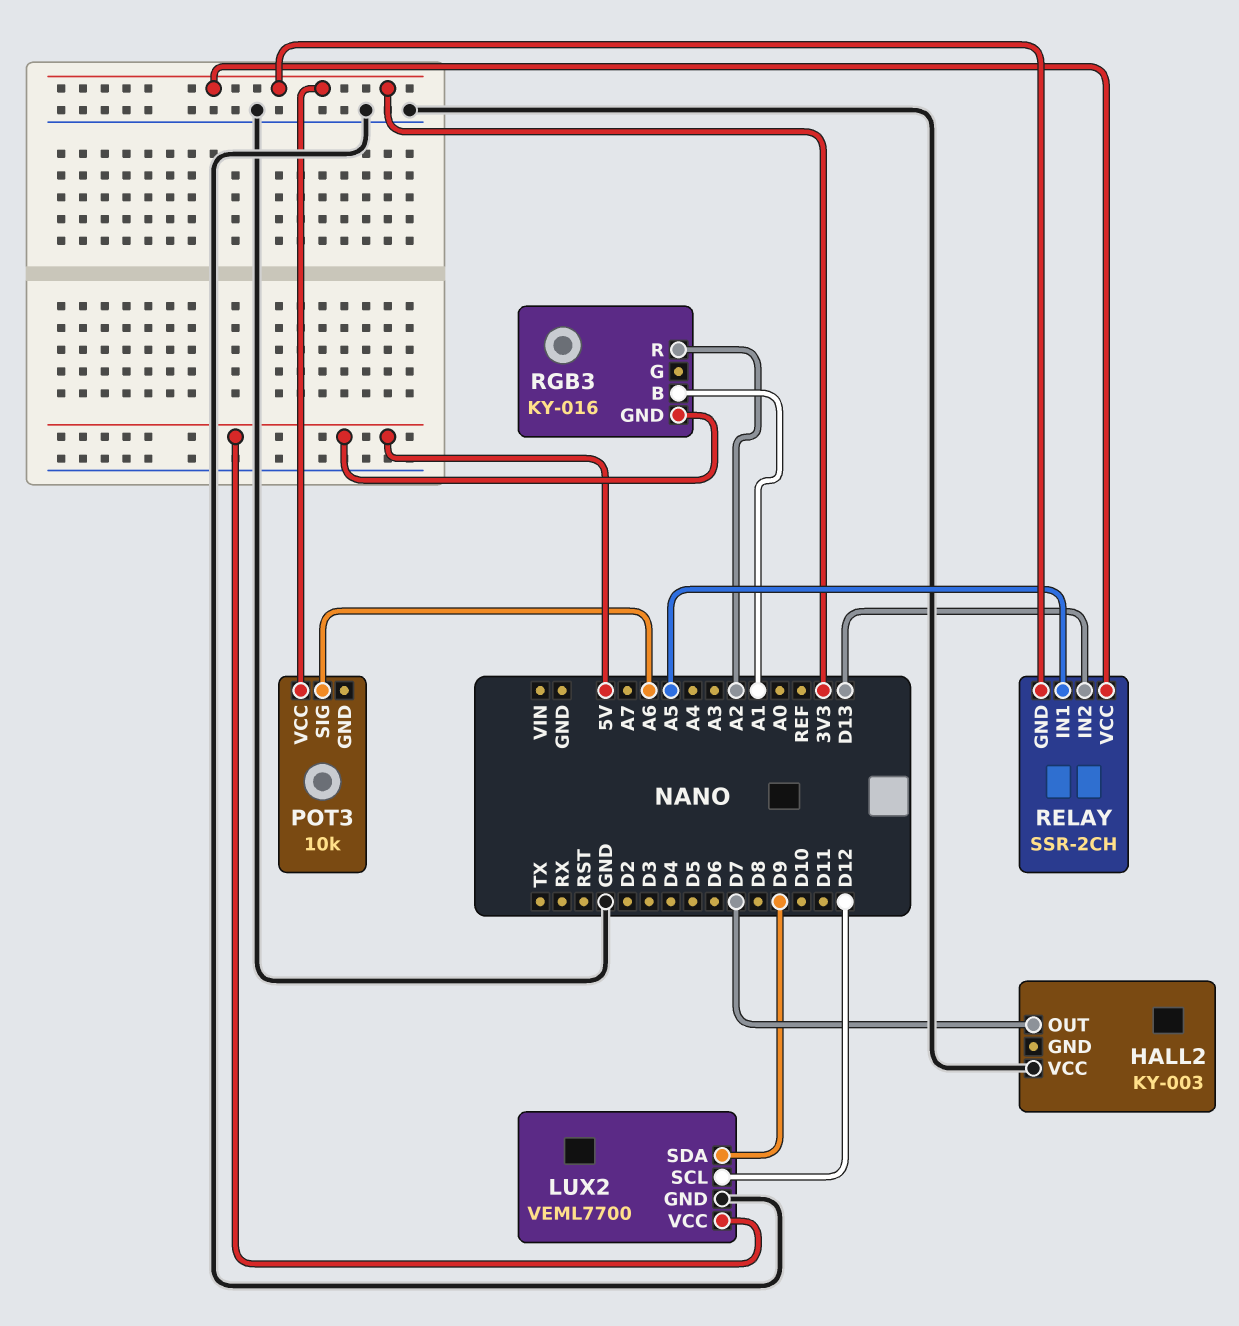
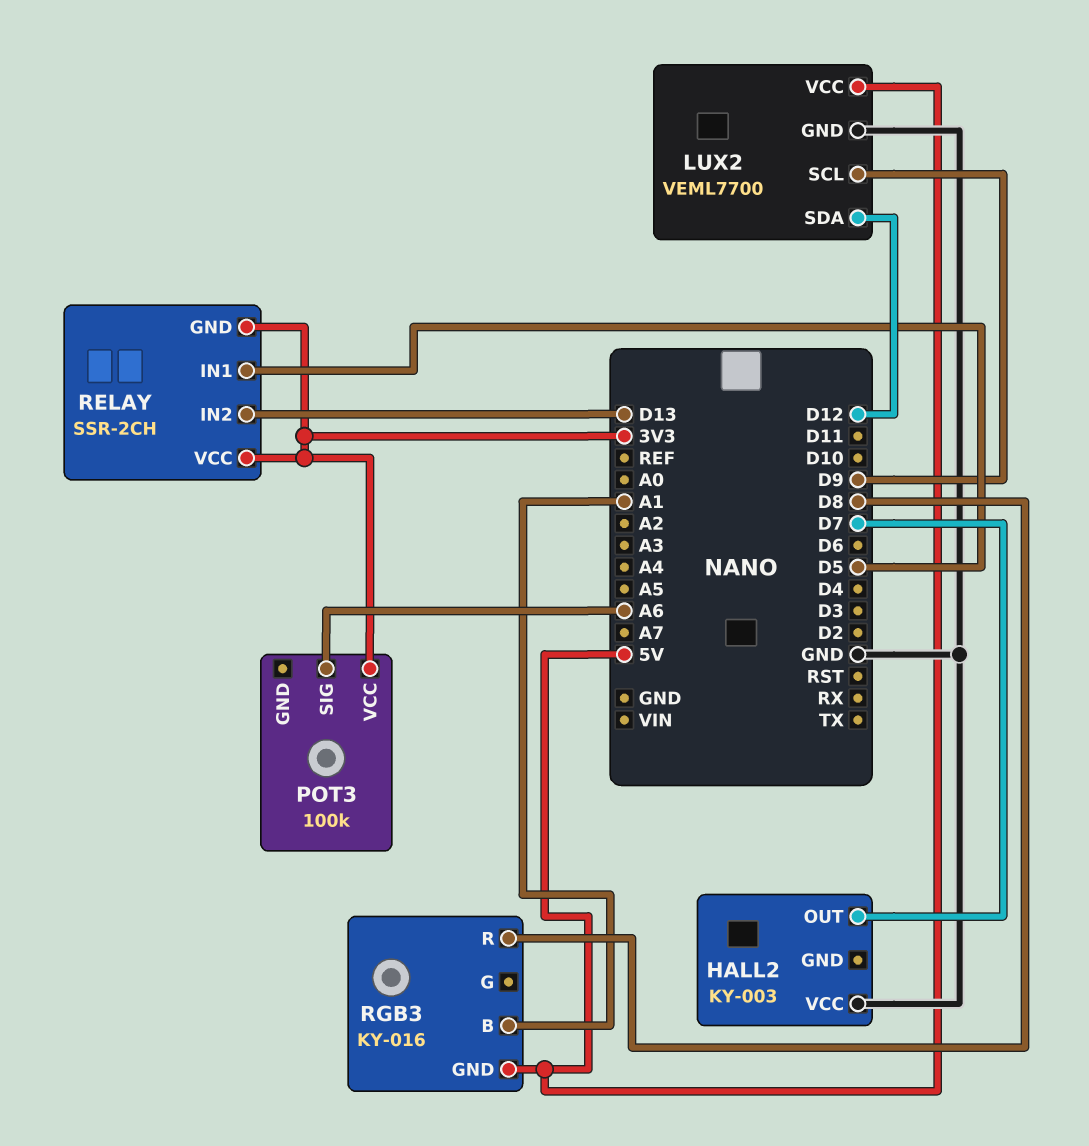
LUX2 pin SCL: D12 -> D9
LUX2 pin SDA: D9 -> D12
POT3: 10k -> 100k
RELAY pin IN1: A5 -> D5
RGB3 pin R: A2 -> D8

